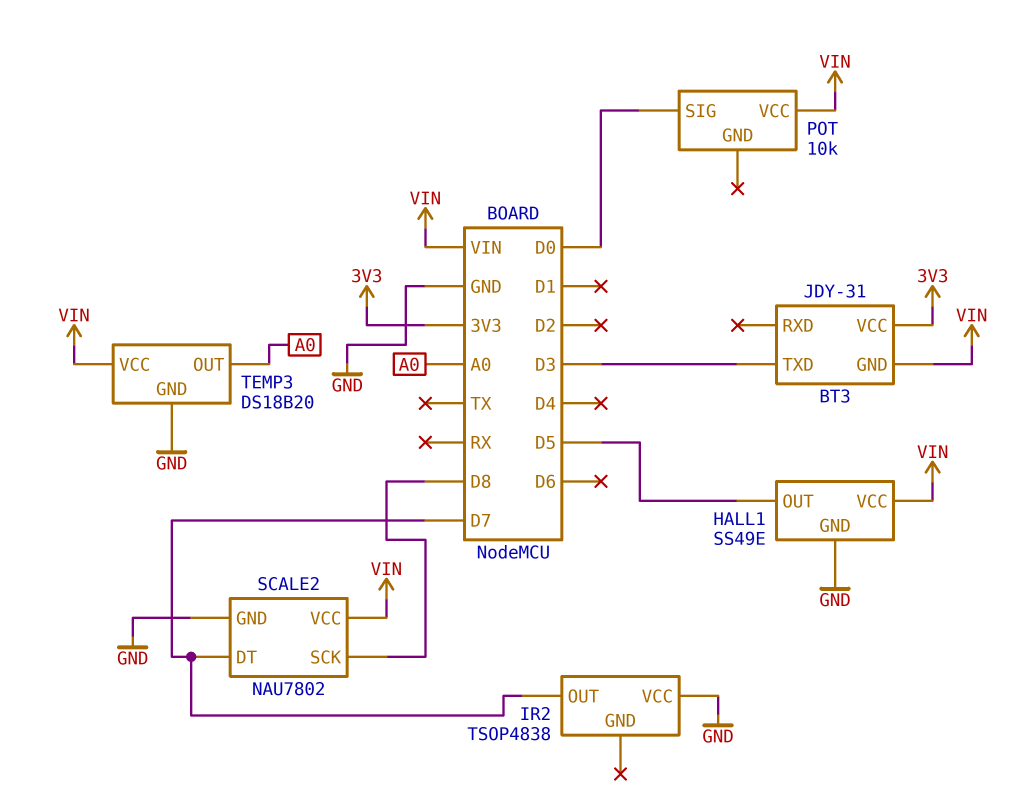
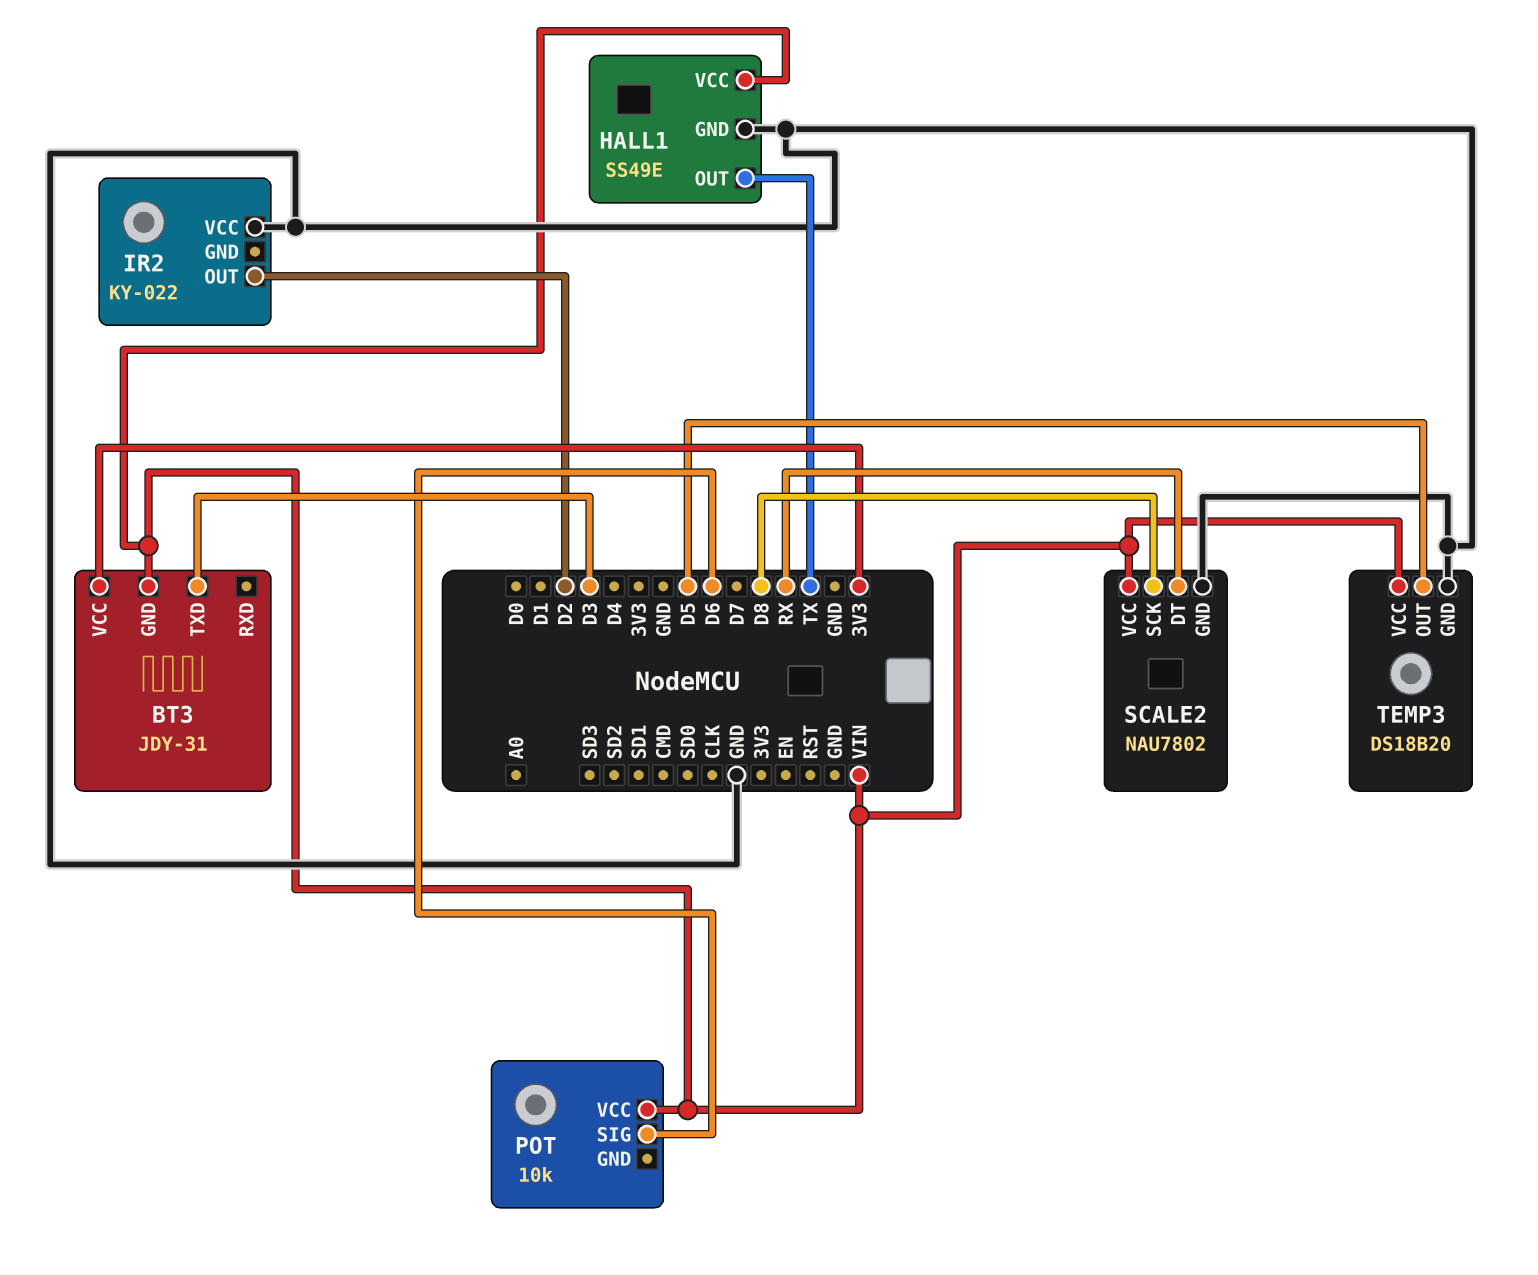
HALL1 pin OUT: D5 -> TX
IR2: TSOP4838 -> KY-022
IR2 pin OUT: D7 -> D2
POT pin SIG: D0 -> D6
SCALE2 pin DT: D7 -> RX
TEMP3 pin OUT: A0 -> D5

